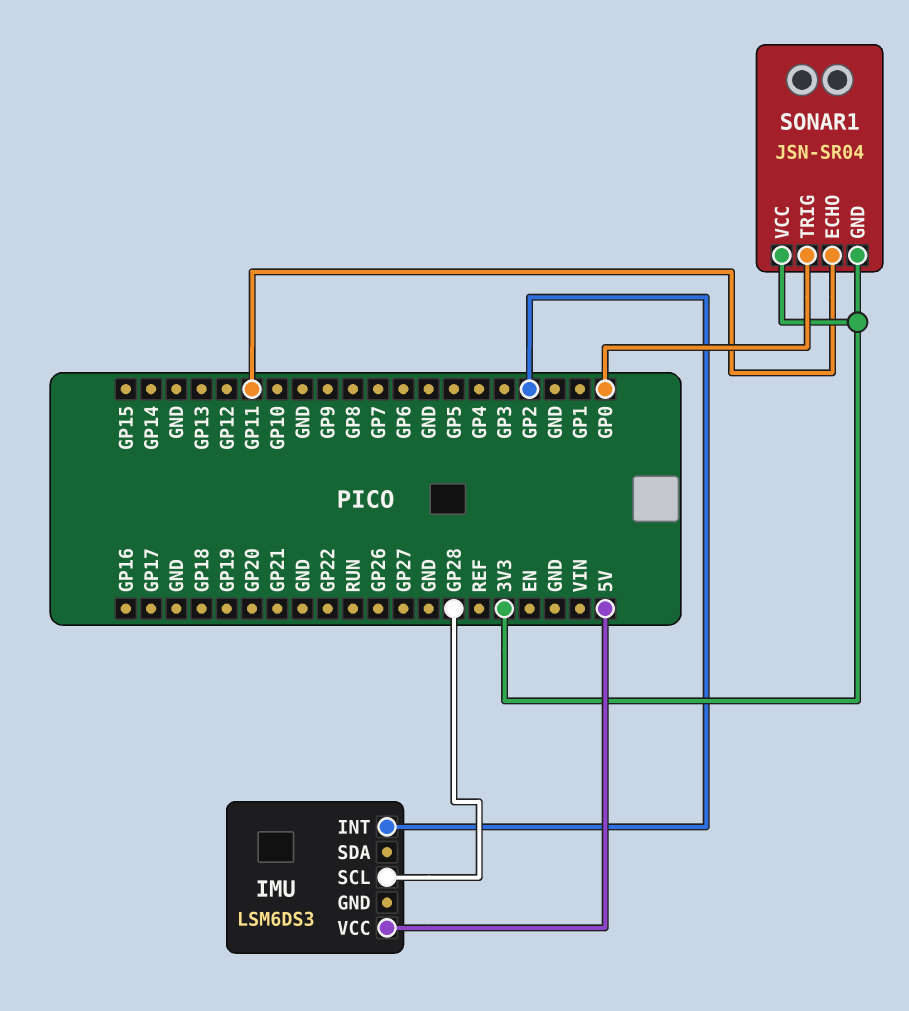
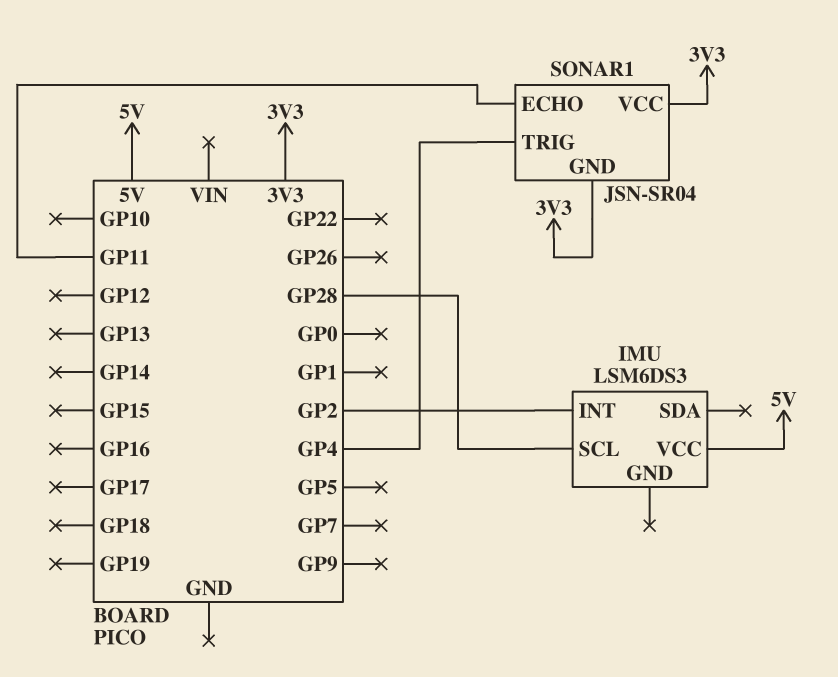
SONAR1 pin TRIG: GP0 -> GP4

